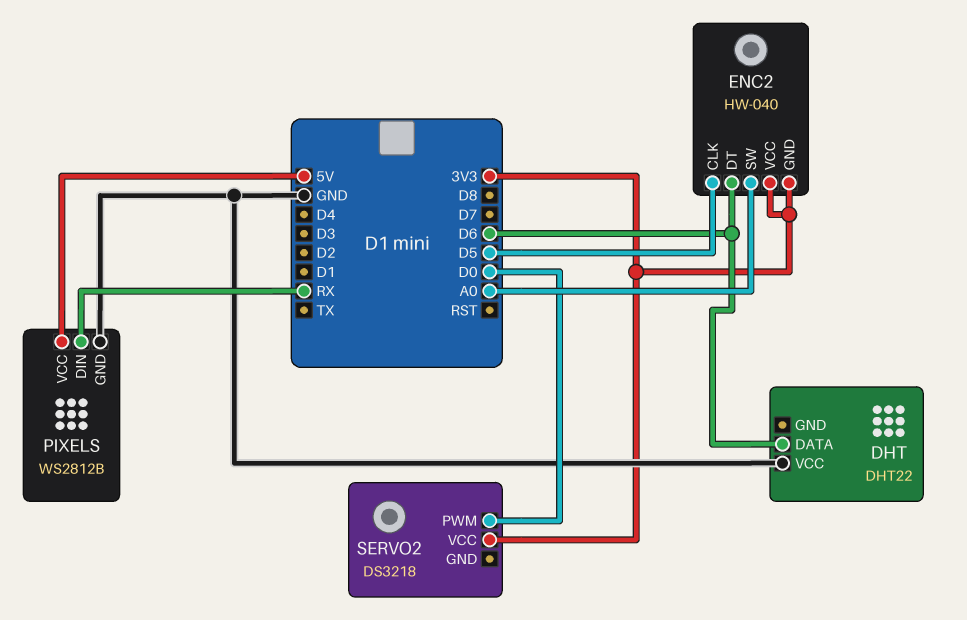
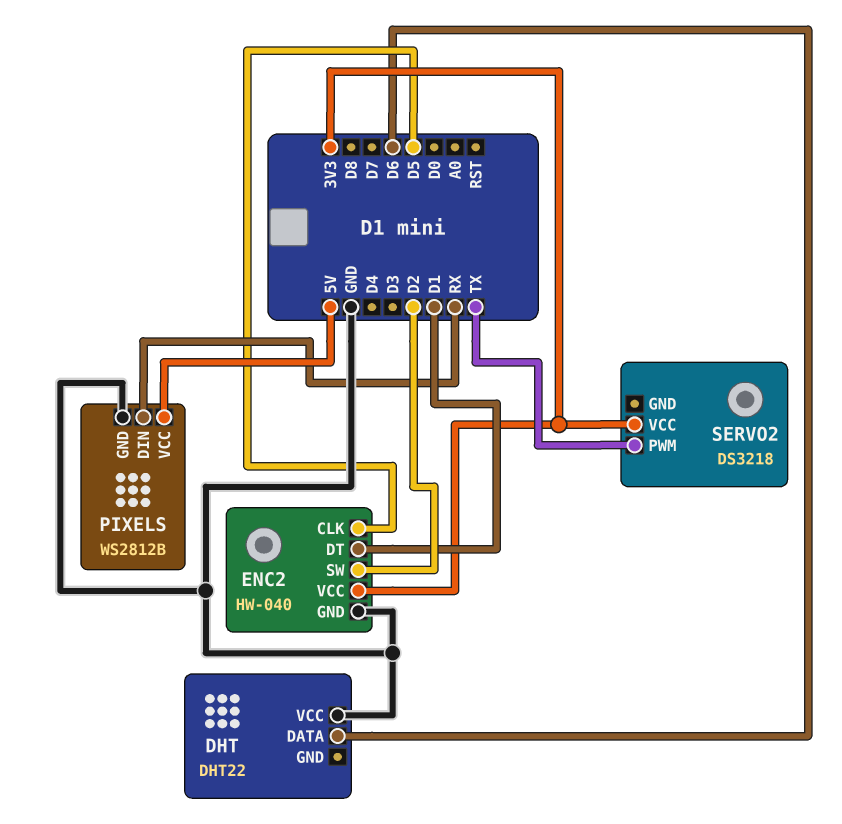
ENC2 pin DT: D6 -> D1
ENC2 pin GND: 3V3 -> GND
ENC2 pin SW: A0 -> D2
SERVO2 pin PWM: D0 -> TX

